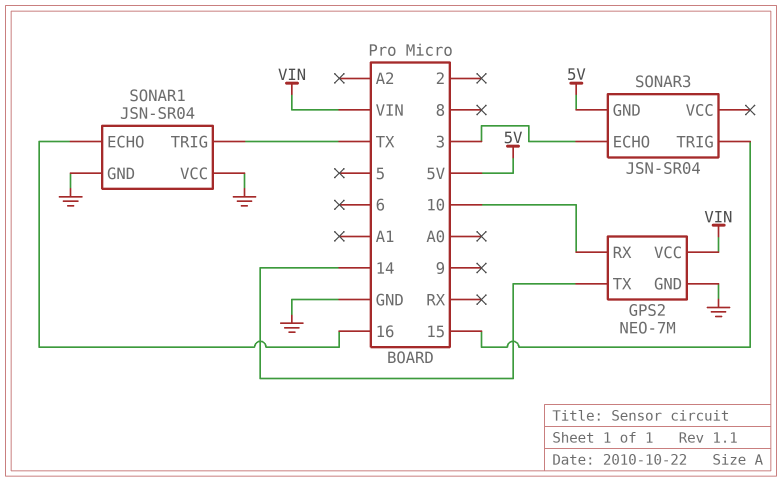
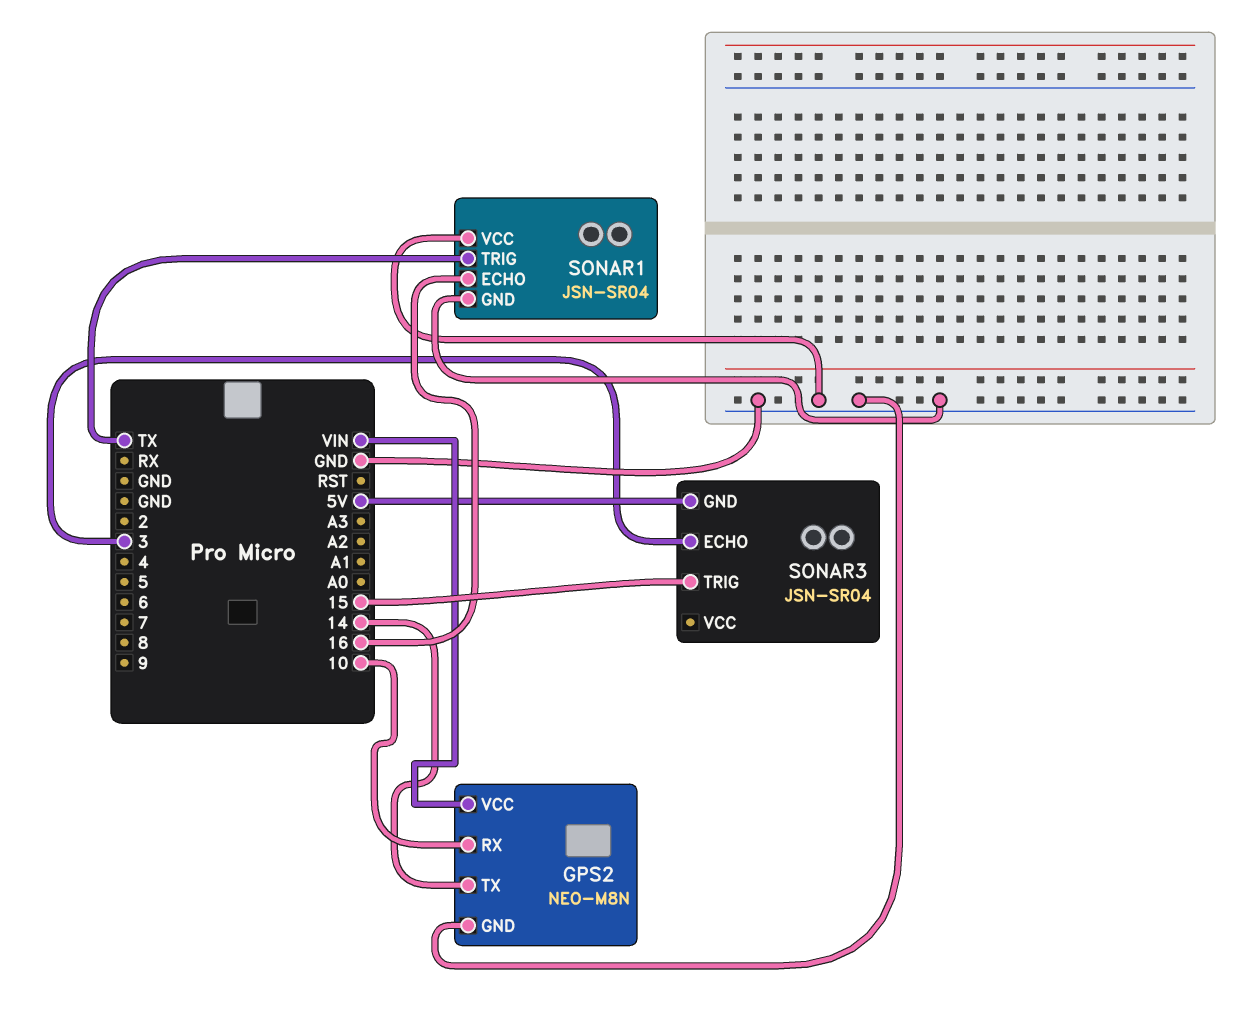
GPS2: NEO-7M -> NEO-M8N

